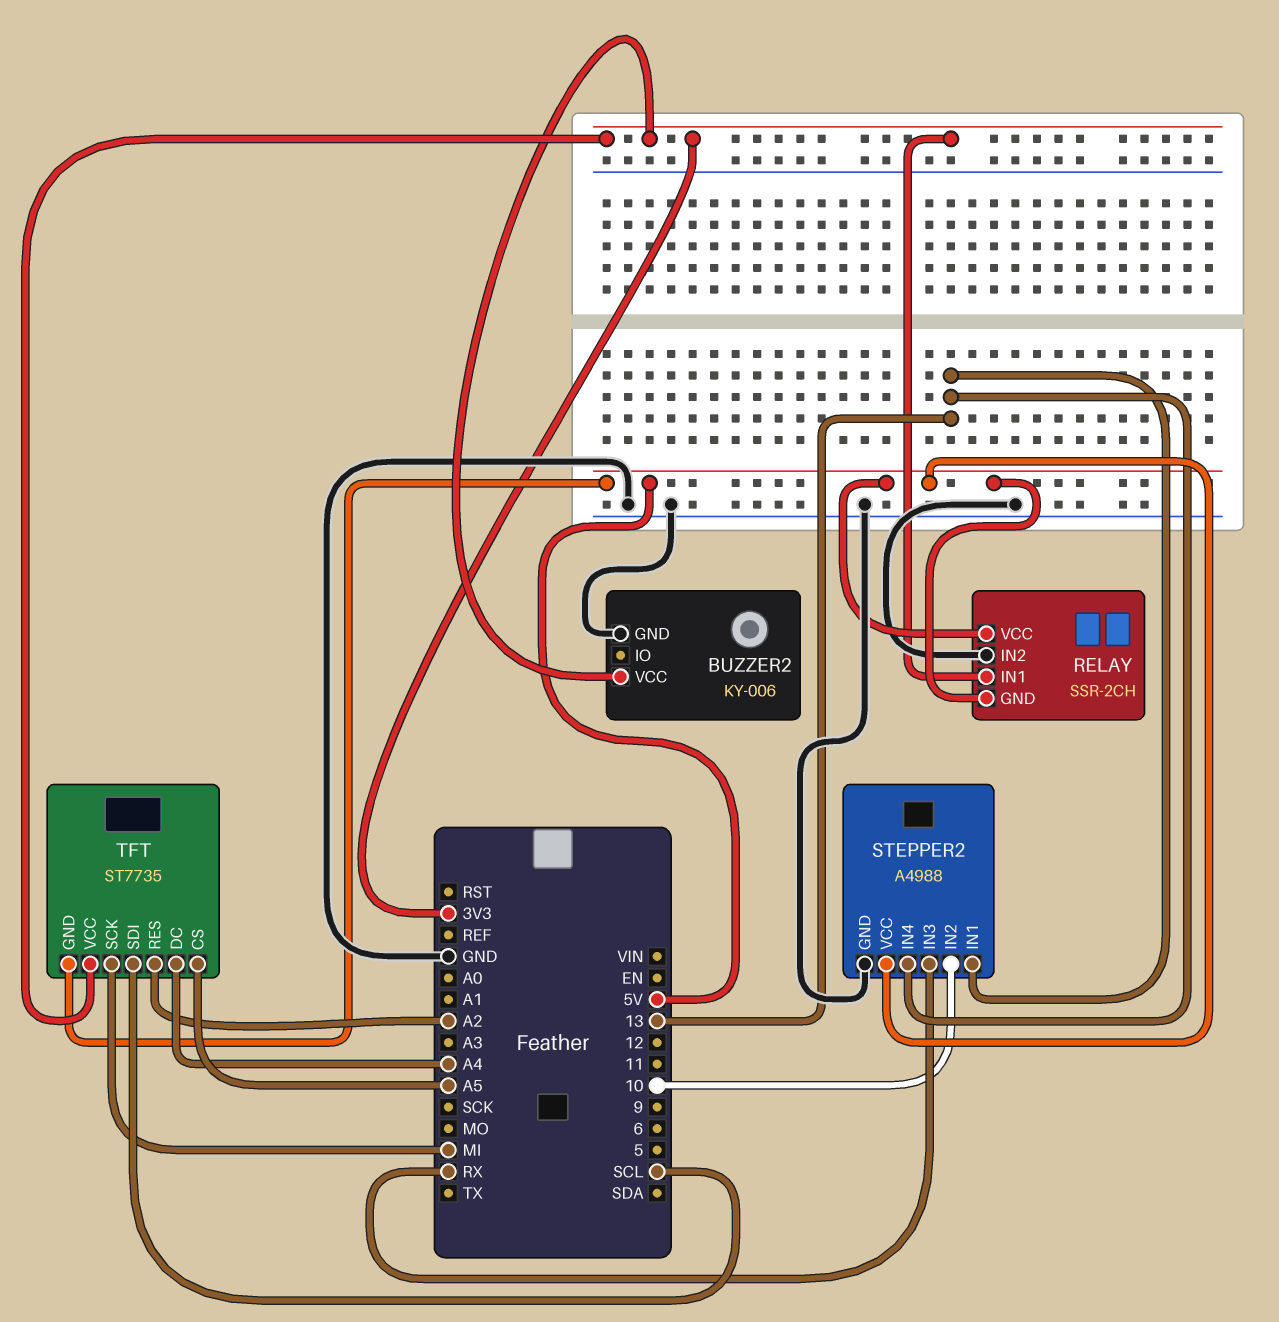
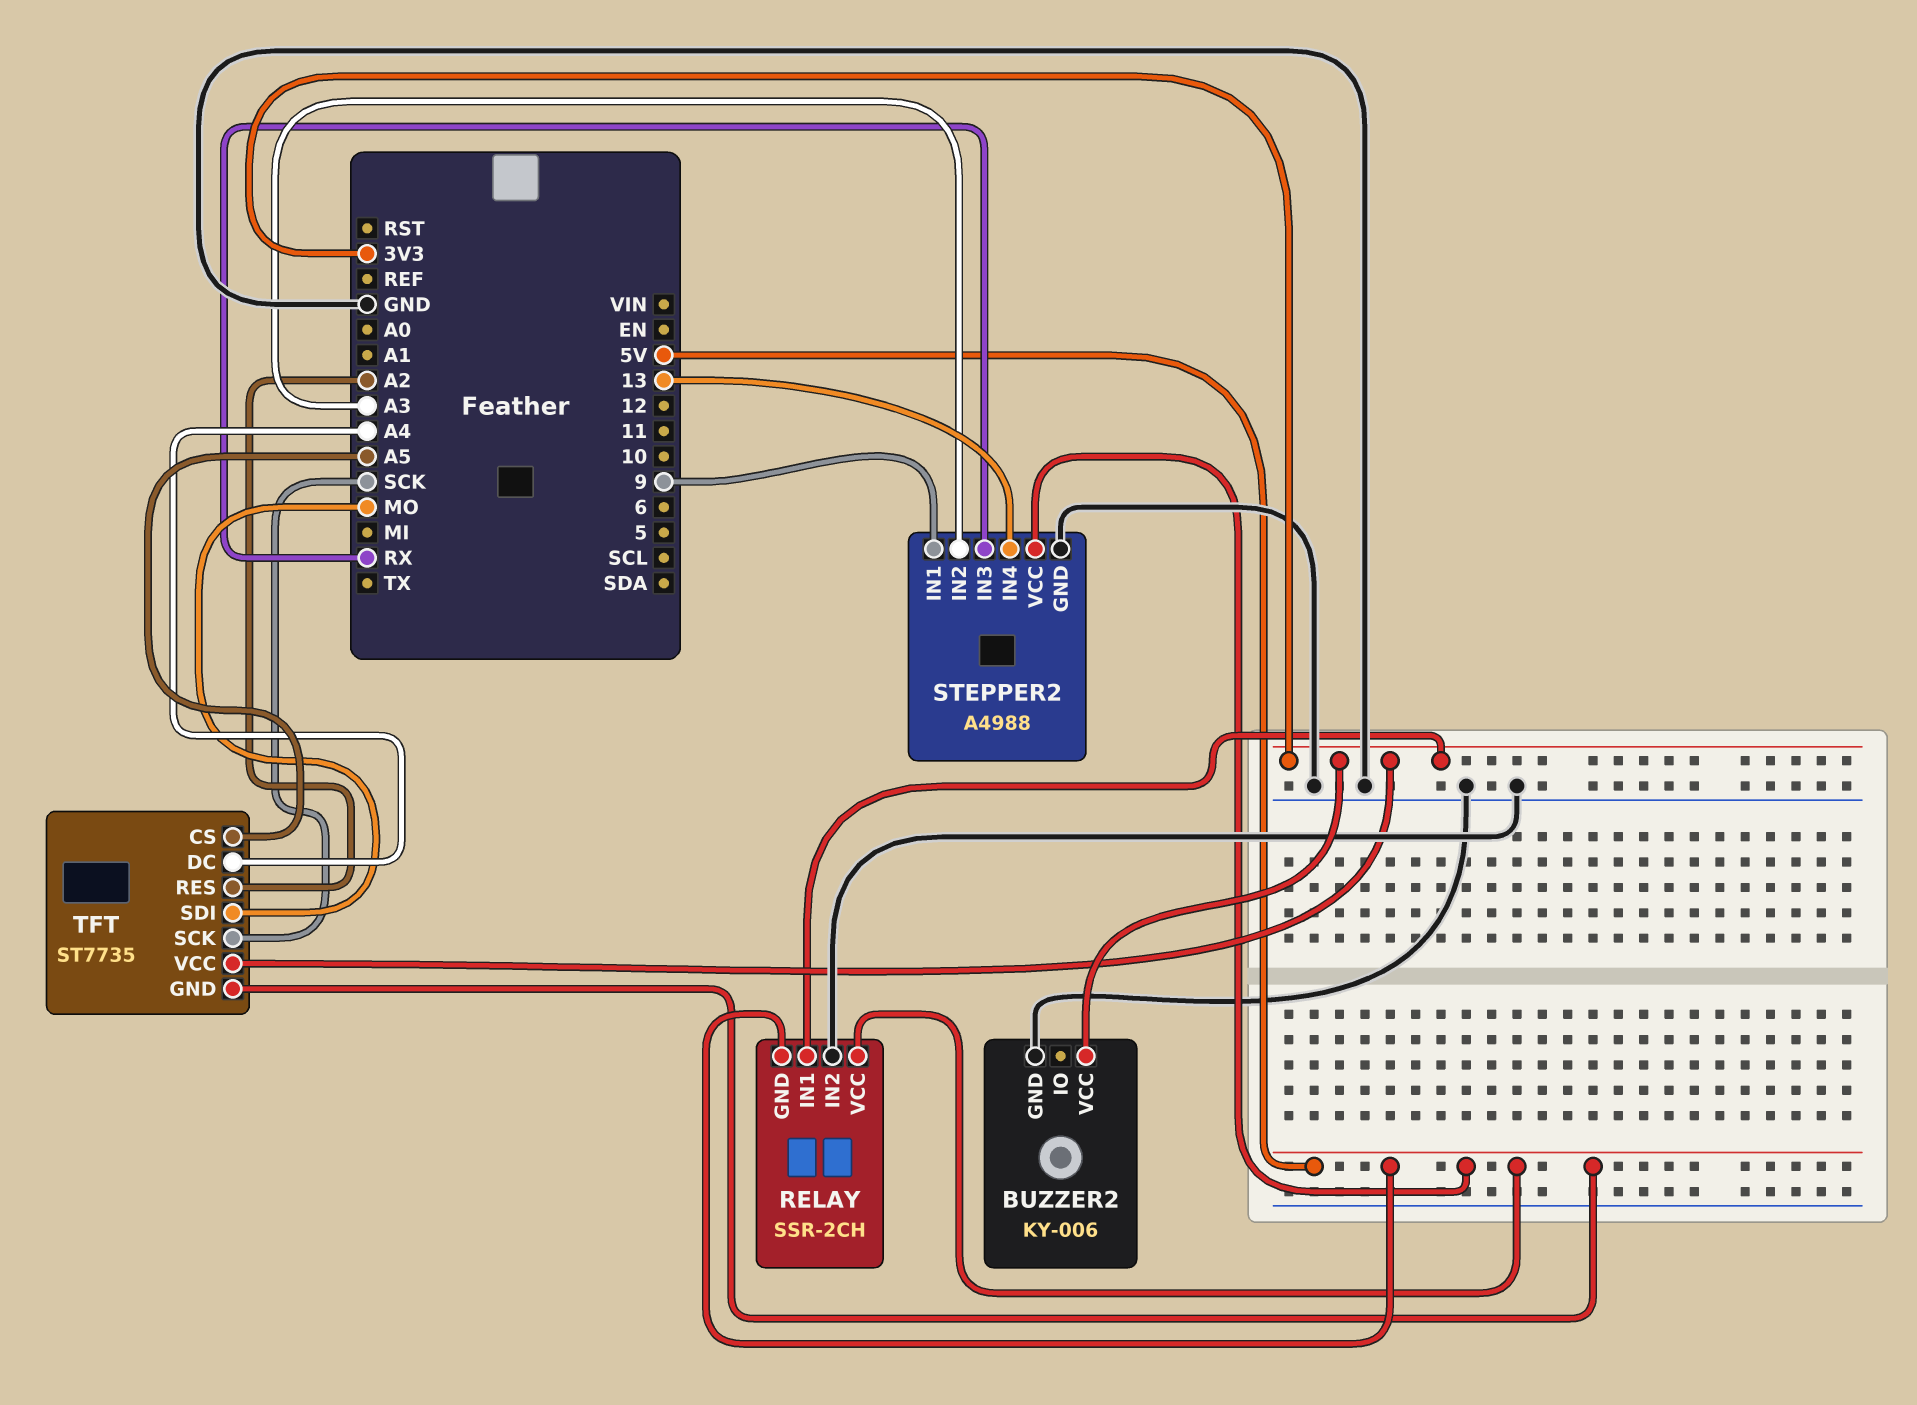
STEPPER2 pin IN1: 13 -> 9
STEPPER2 pin IN2: 10 -> A3
TFT pin SCK: MI -> SCK
TFT pin SDI: SCL -> MO

